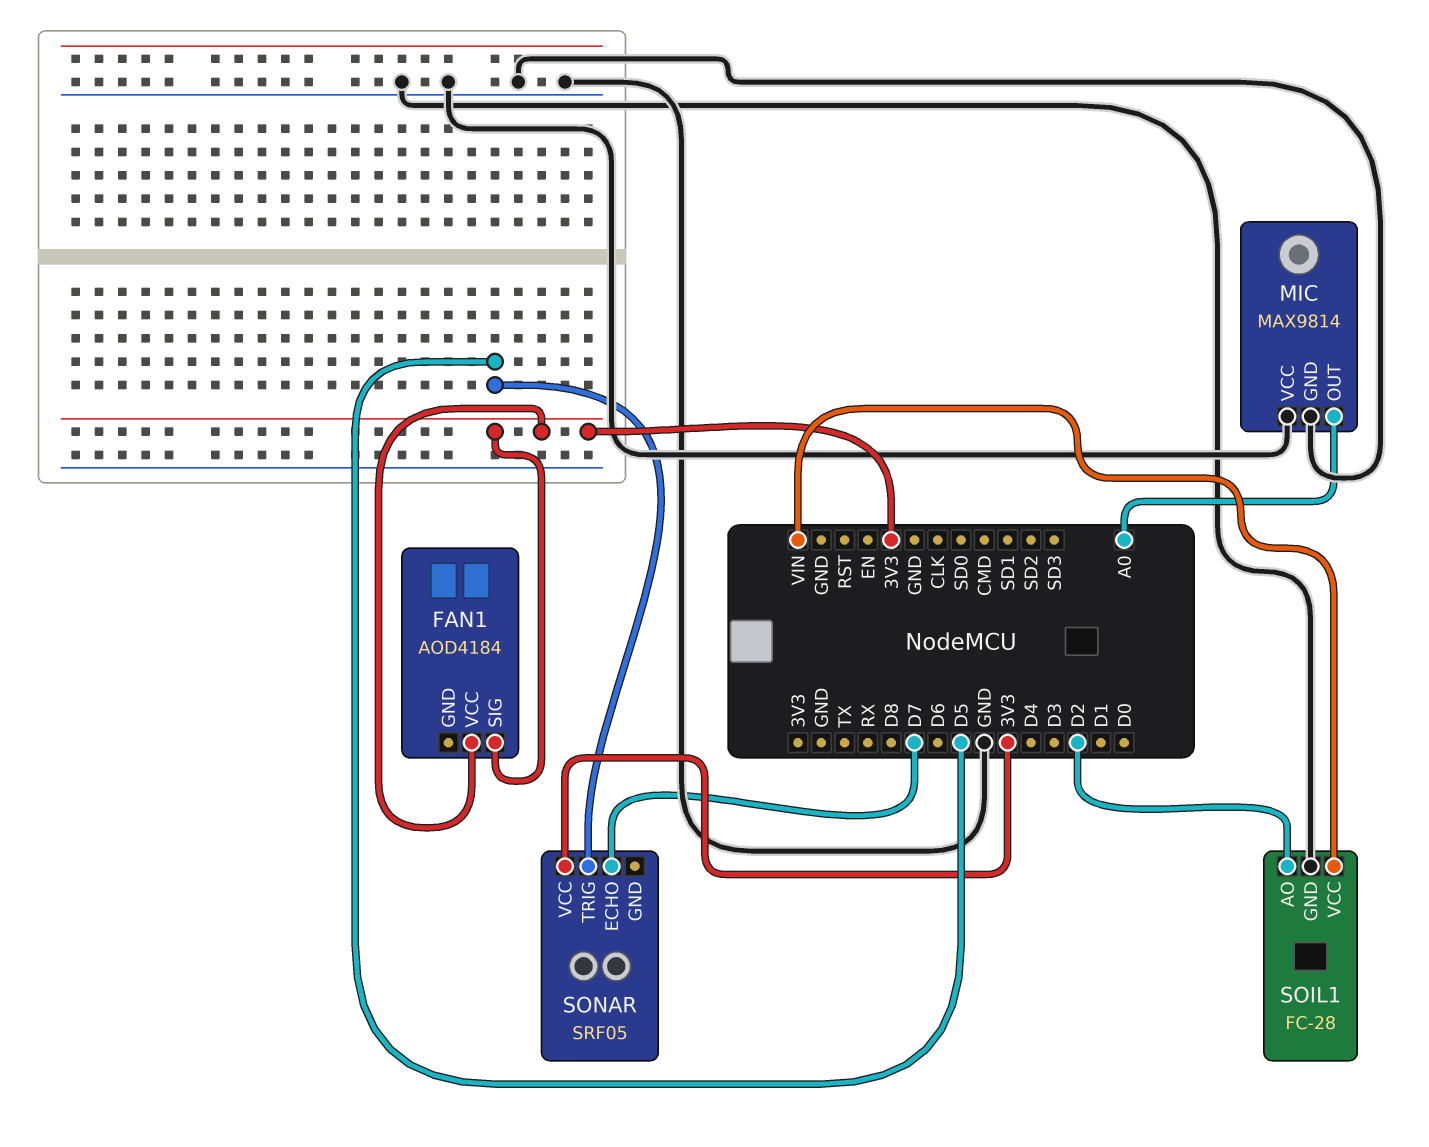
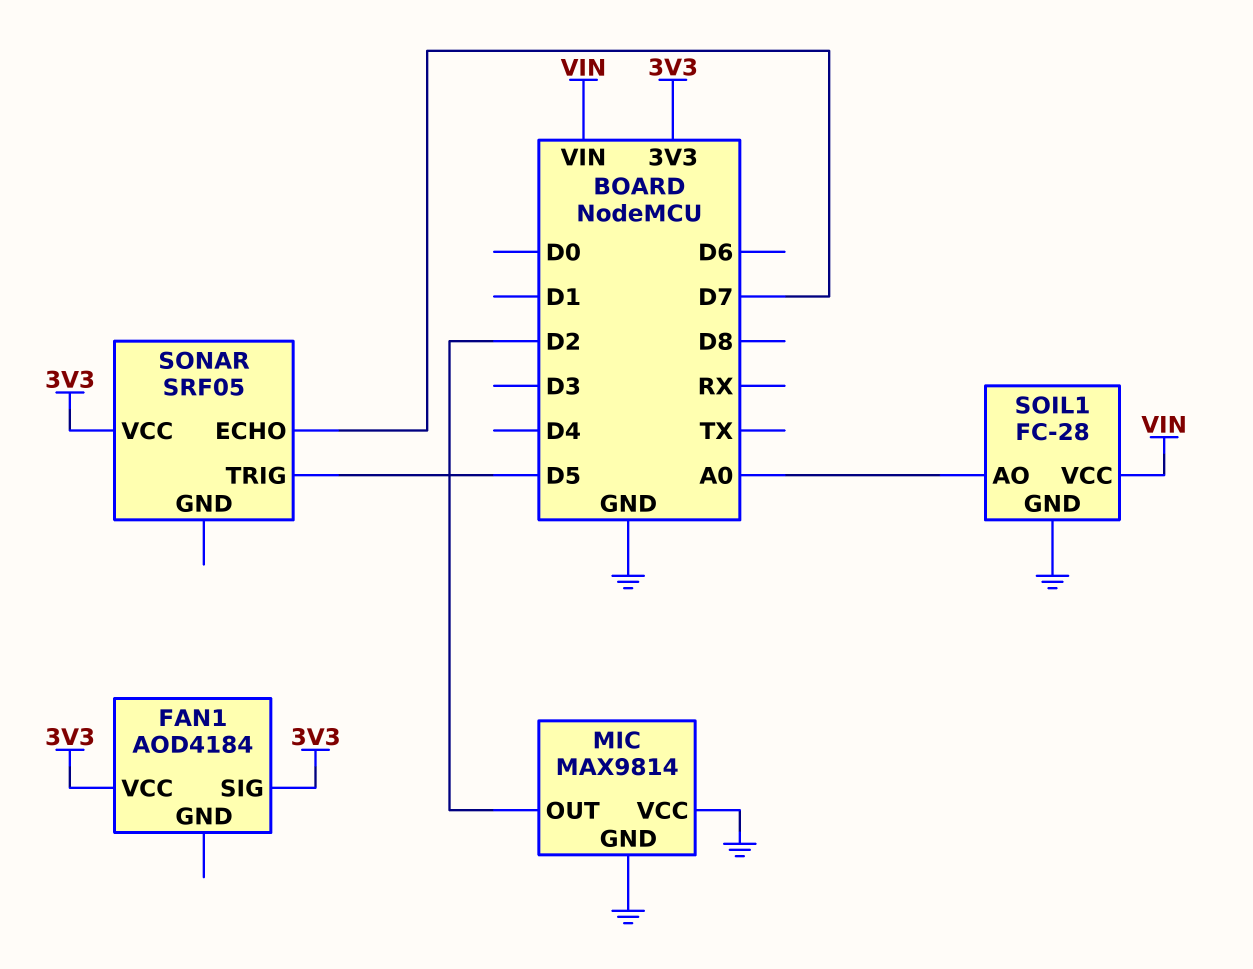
MIC pin OUT: A0 -> D2
SOIL1 pin AO: D2 -> A0

